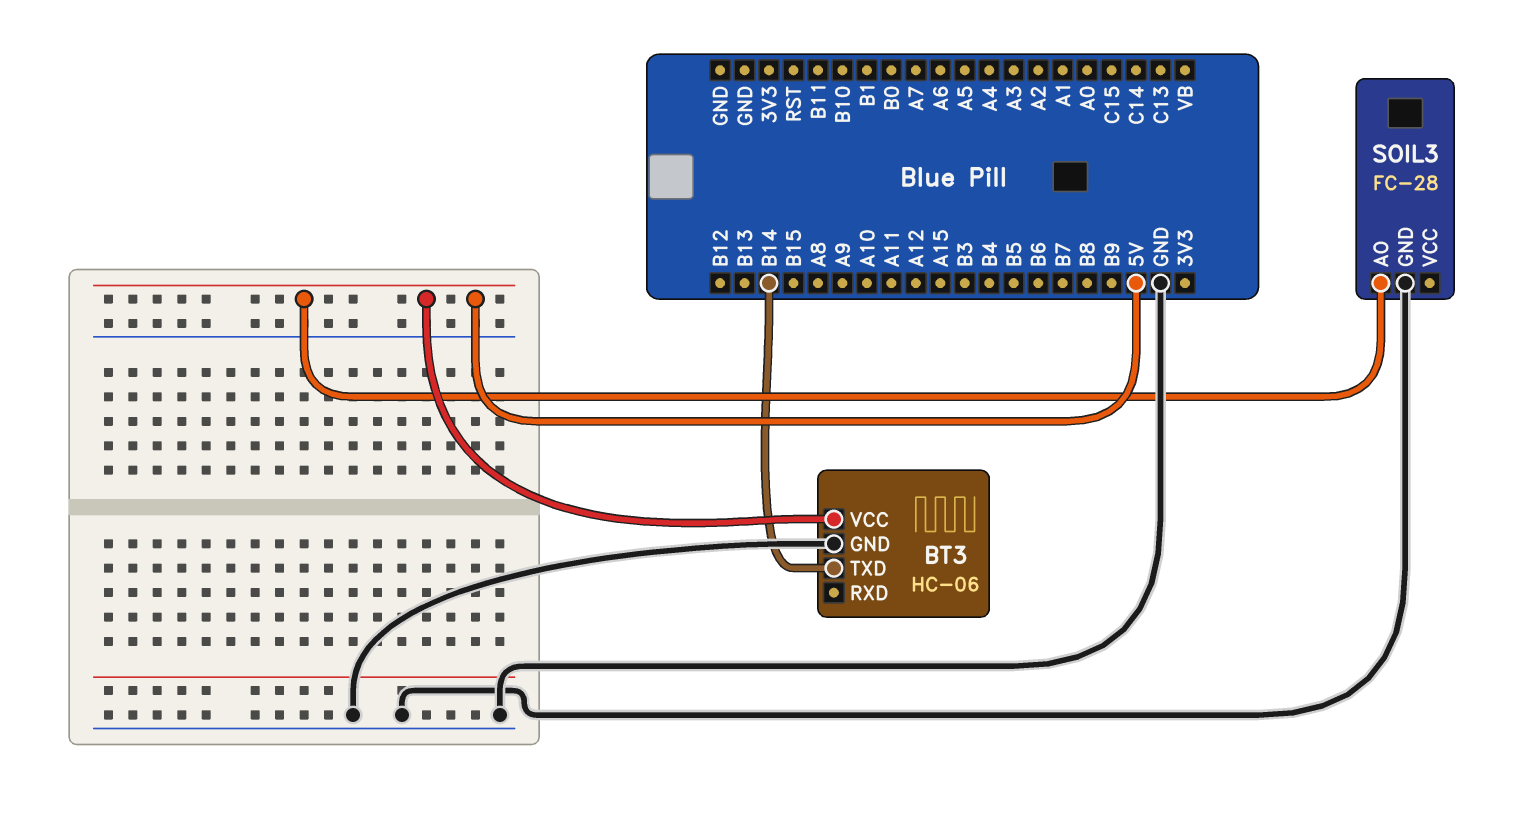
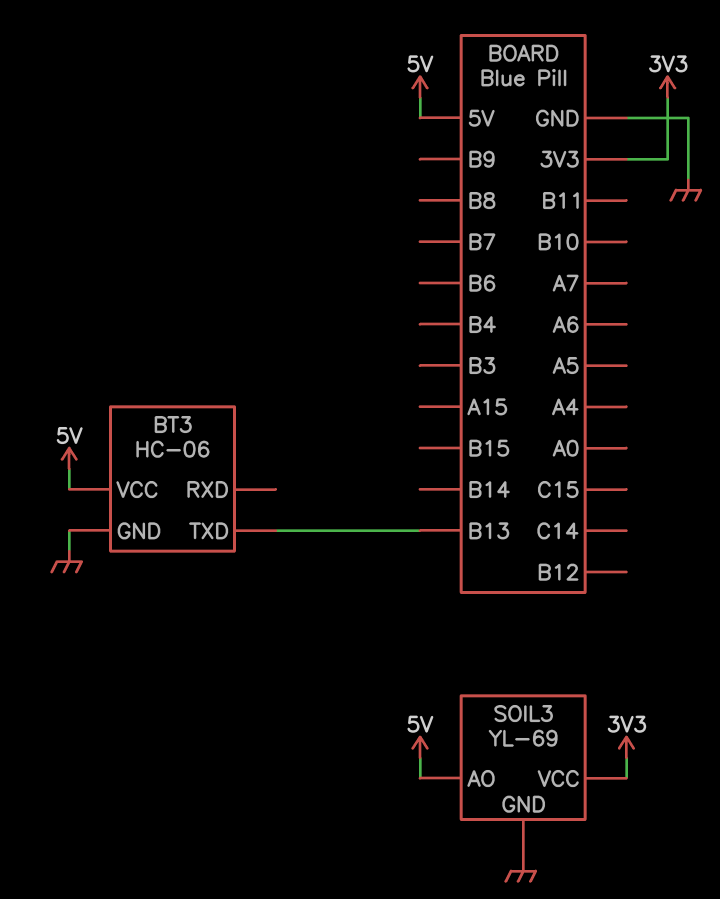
BT3 pin TXD: B14 -> B13
SOIL3: FC-28 -> YL-69
SOIL3 pin VCC: none -> 3V3

